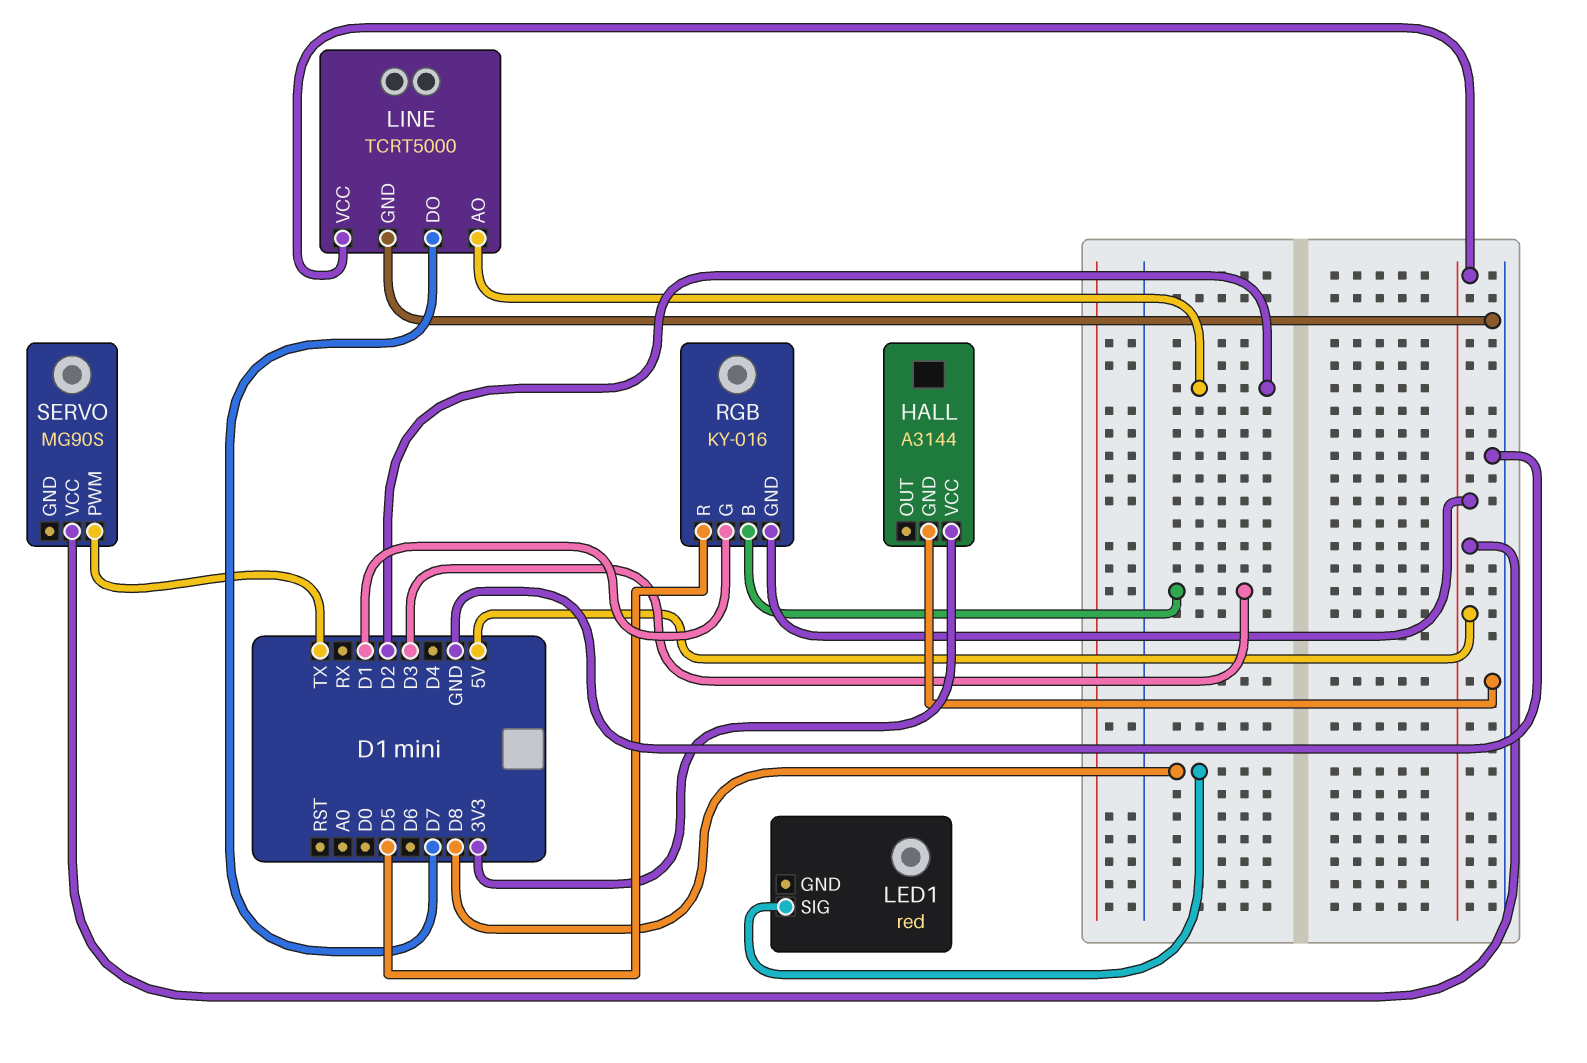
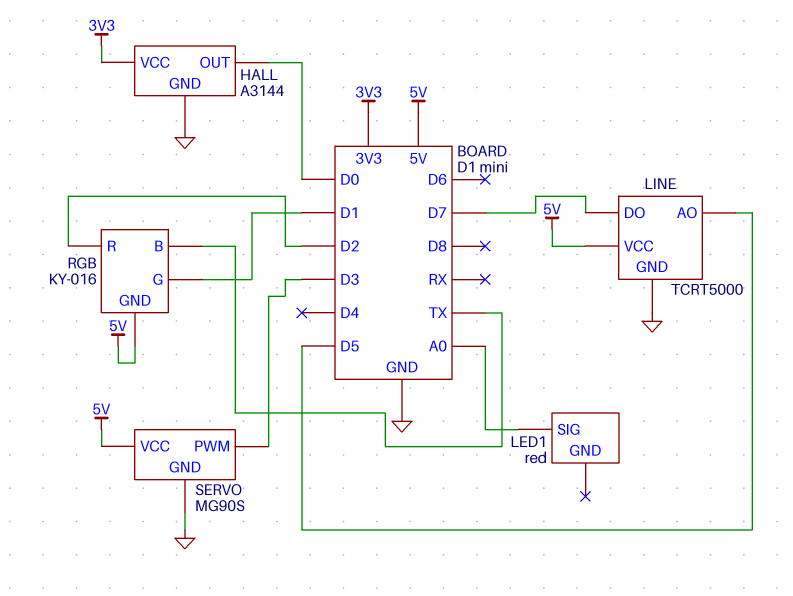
HALL pin OUT: none -> D0
LED1 pin SIG: D8 -> A0
LINE pin AO: D2 -> D5
RGB pin B: D3 -> TX
RGB pin R: D5 -> D2
SERVO pin GND: none -> GND
SERVO pin PWM: TX -> D3

